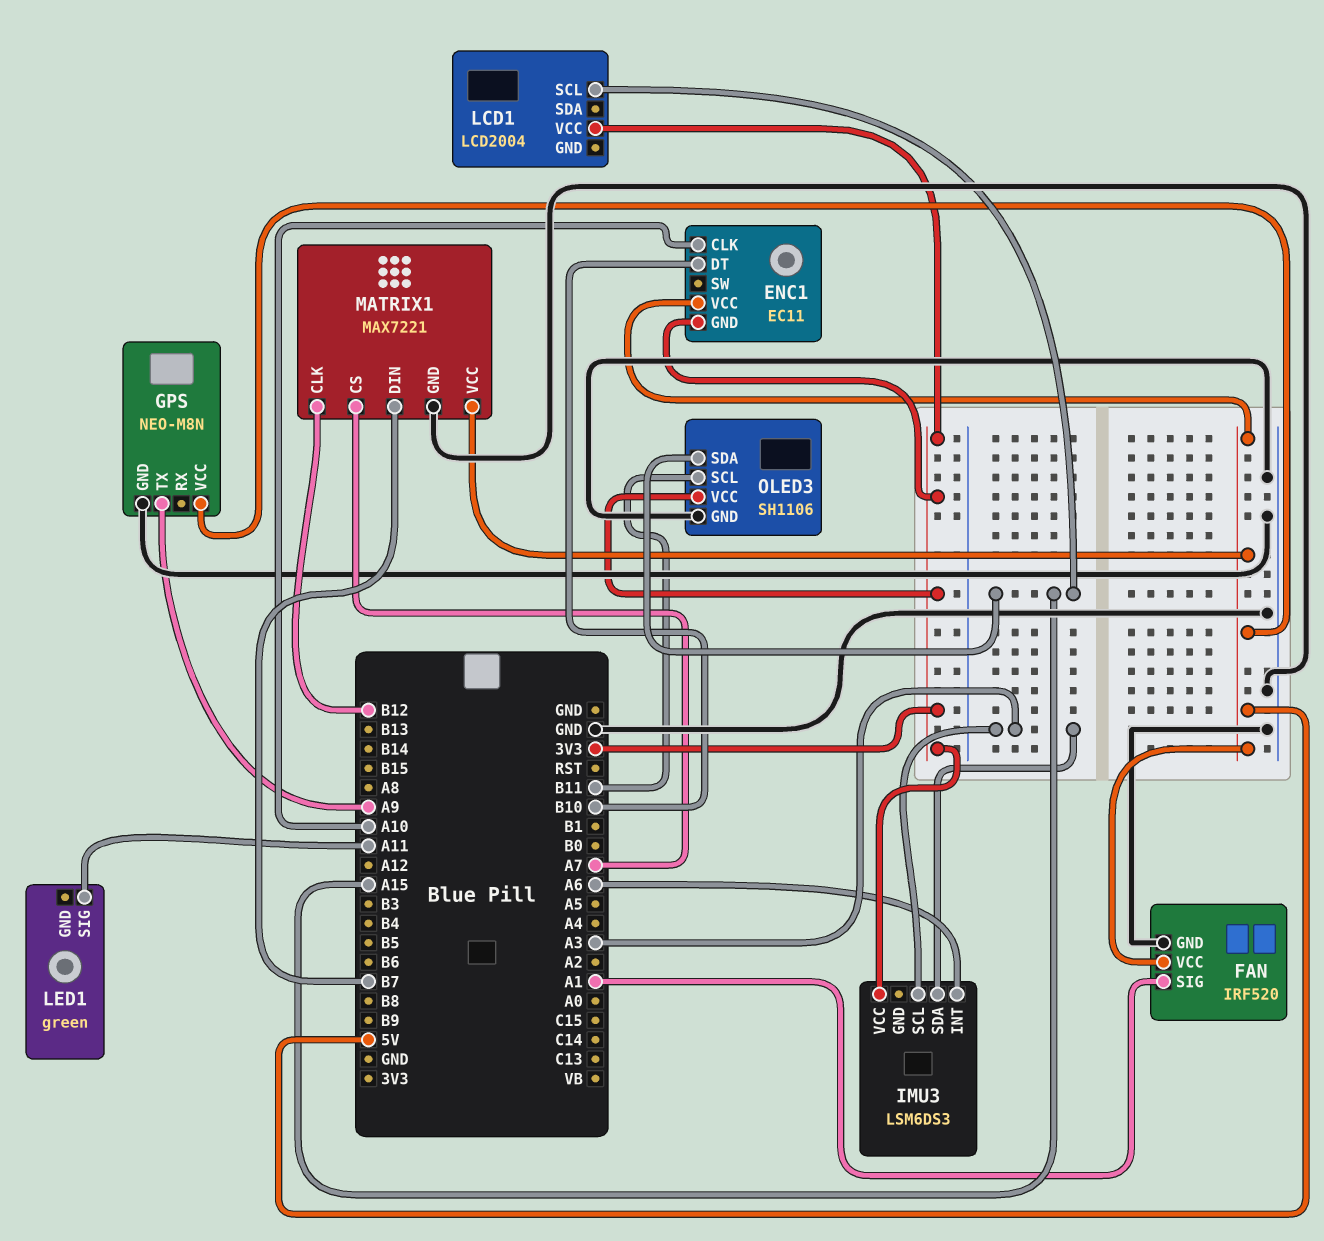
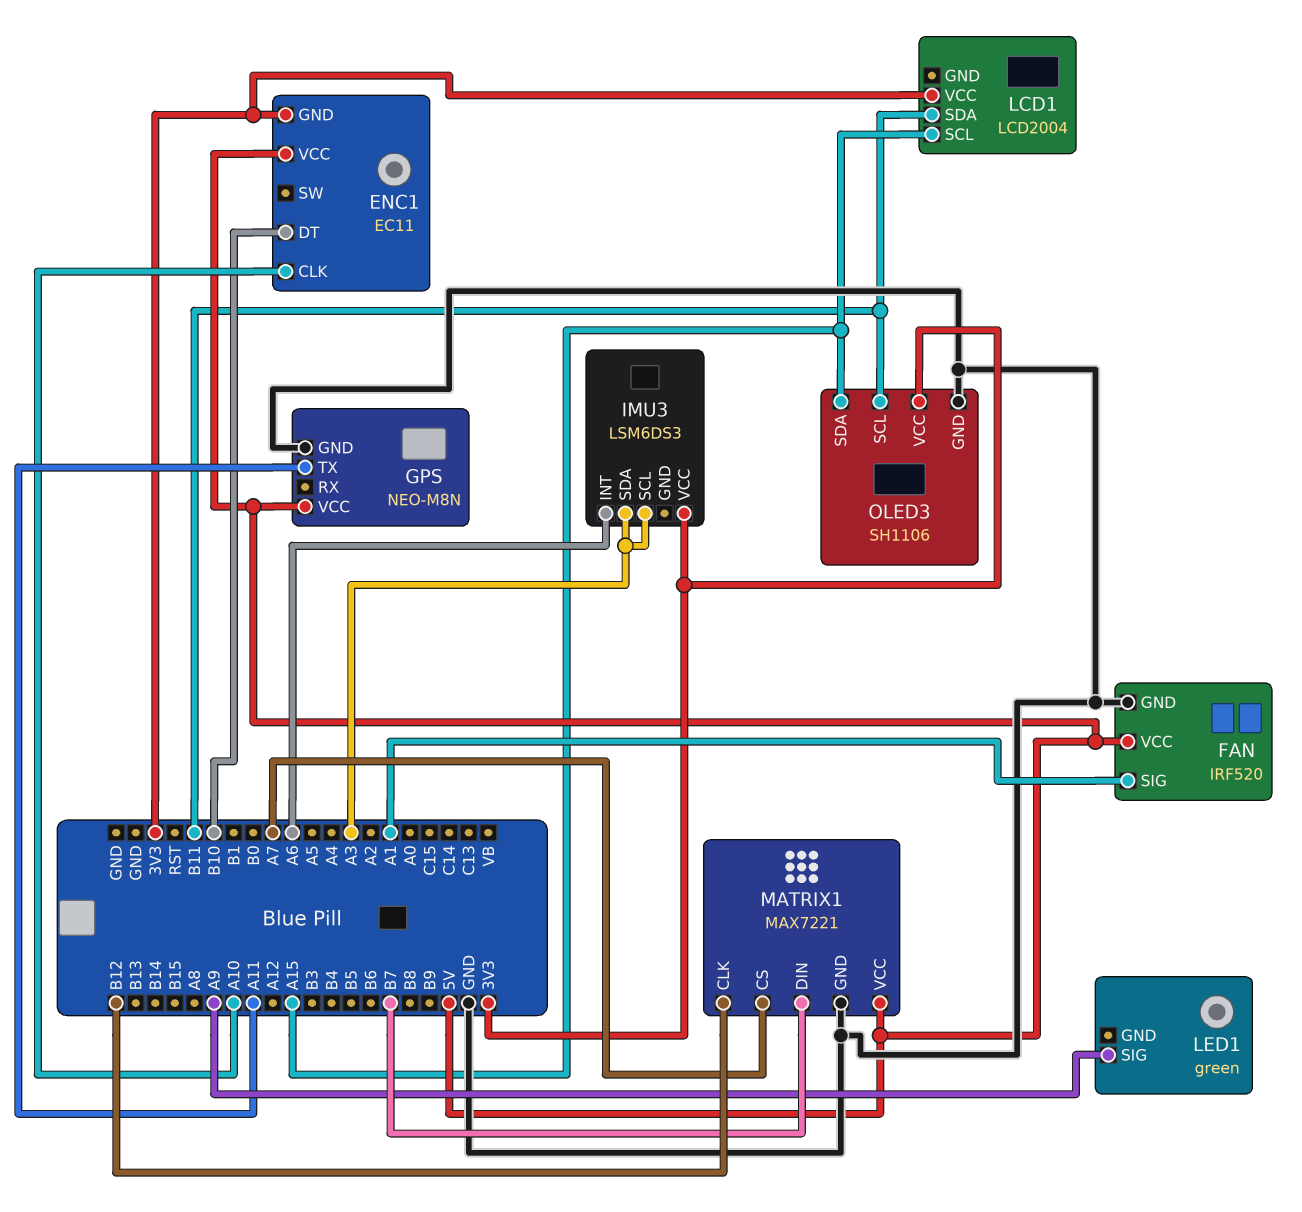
GPS pin TX: A9 -> A11
LCD1 pin SDA: none -> B11
LED1 pin SIG: A11 -> A9

